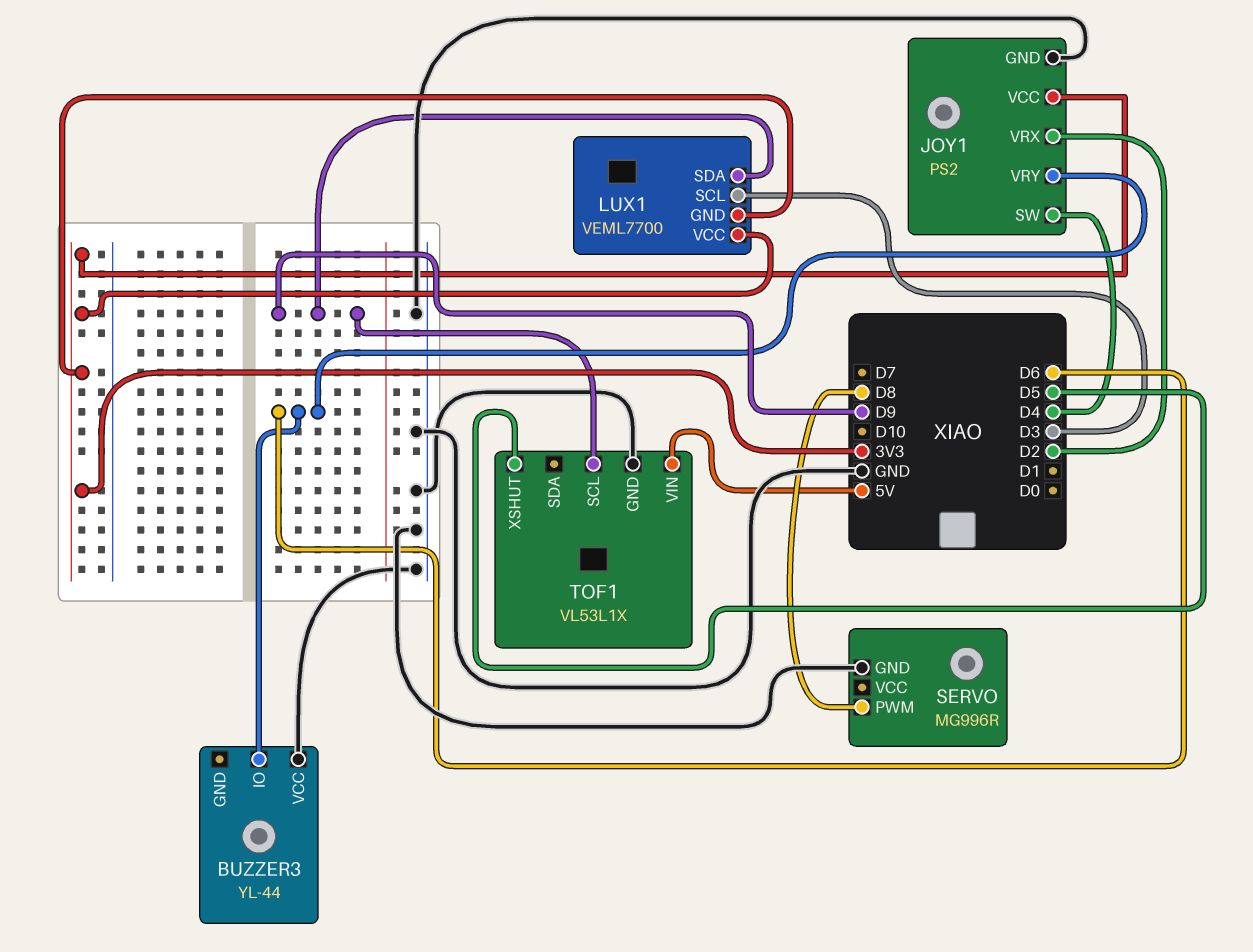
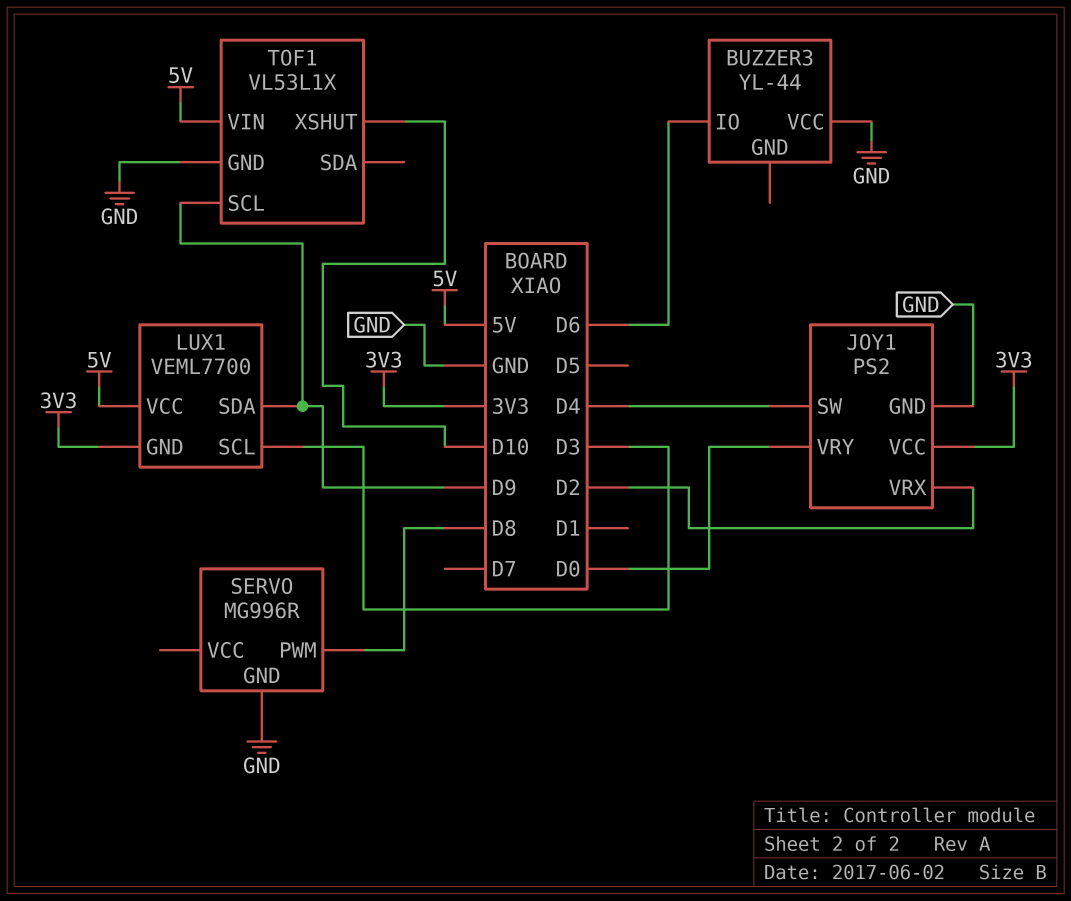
JOY1 pin VRY: D6 -> D0
LUX1 pin VCC: 3V3 -> 5V
TOF1 pin XSHUT: D5 -> D10

